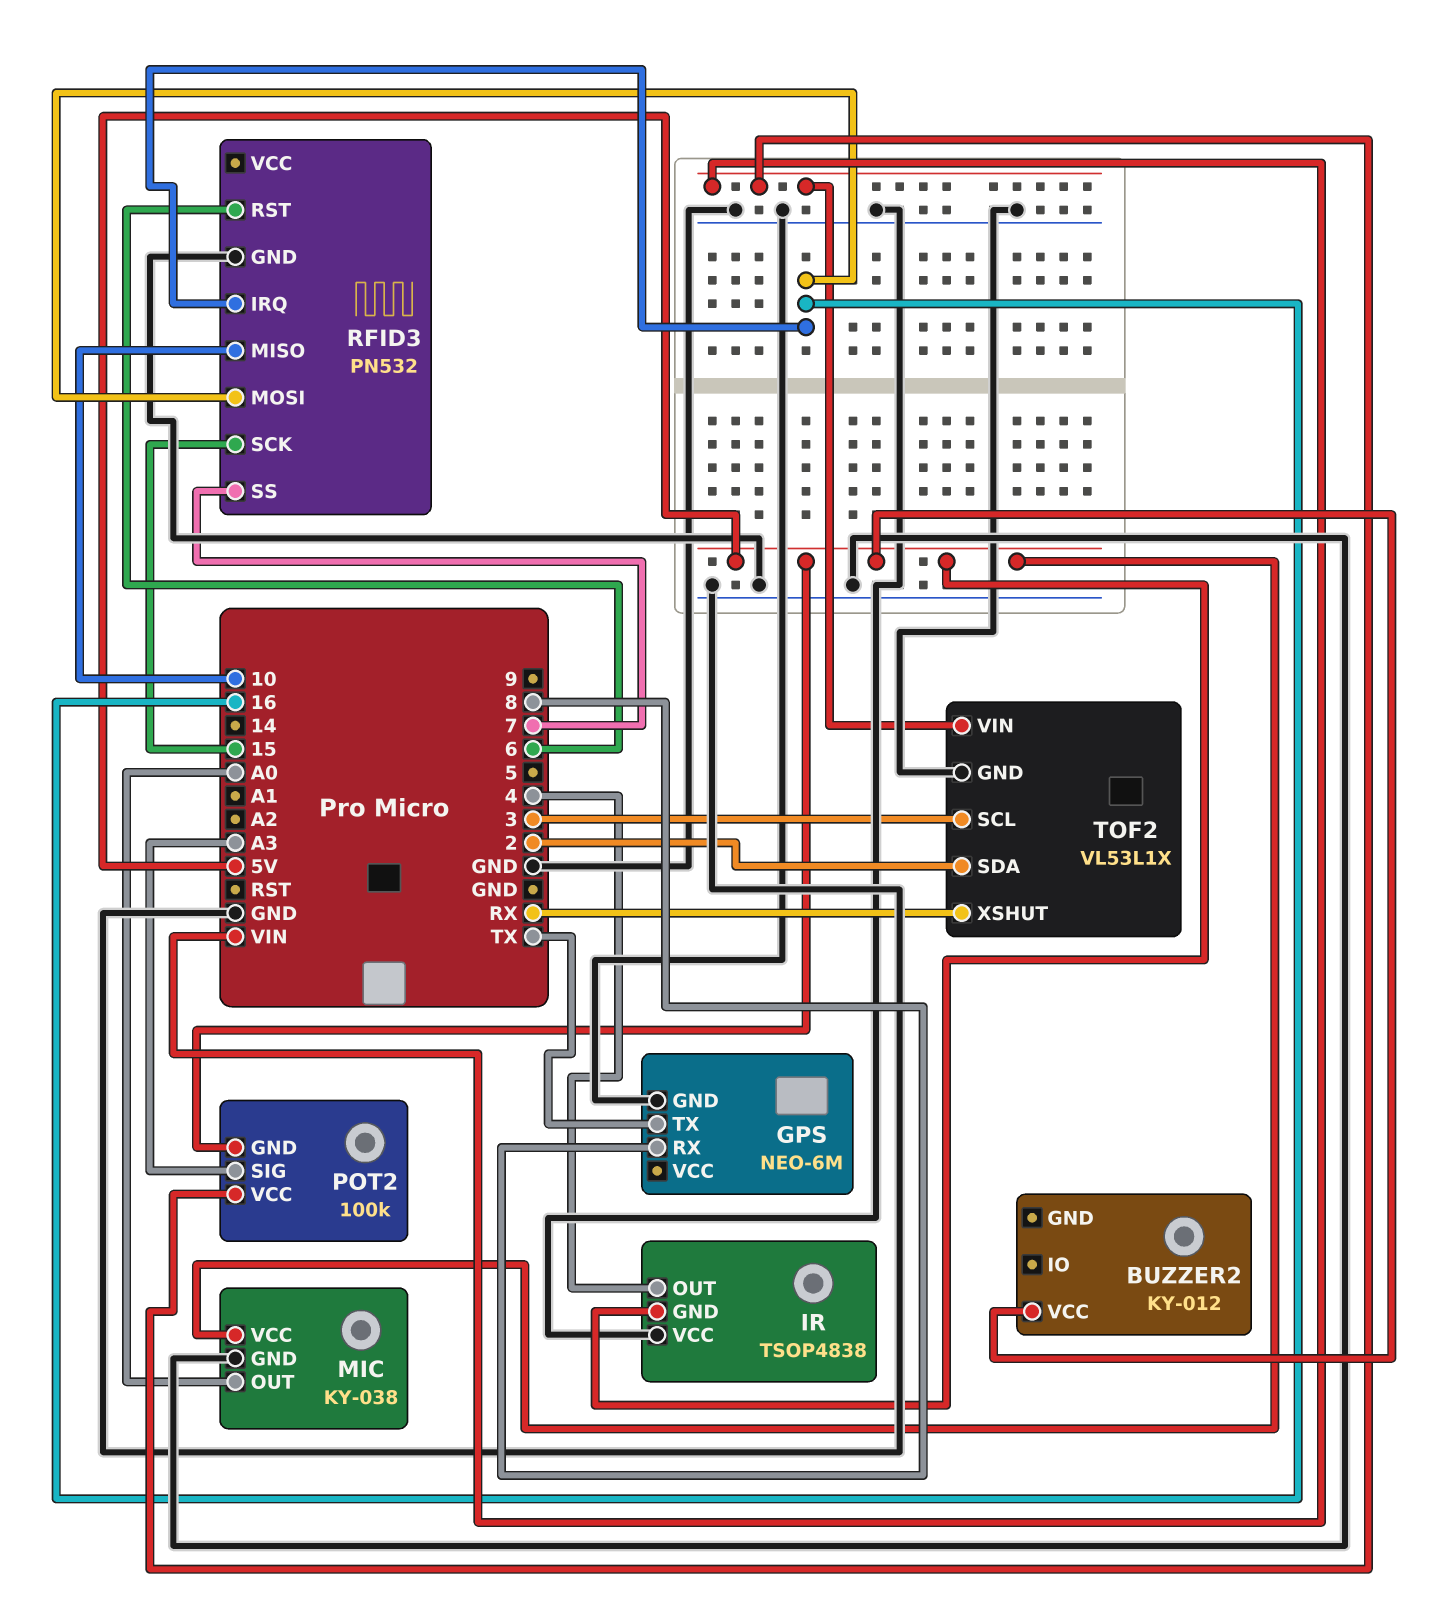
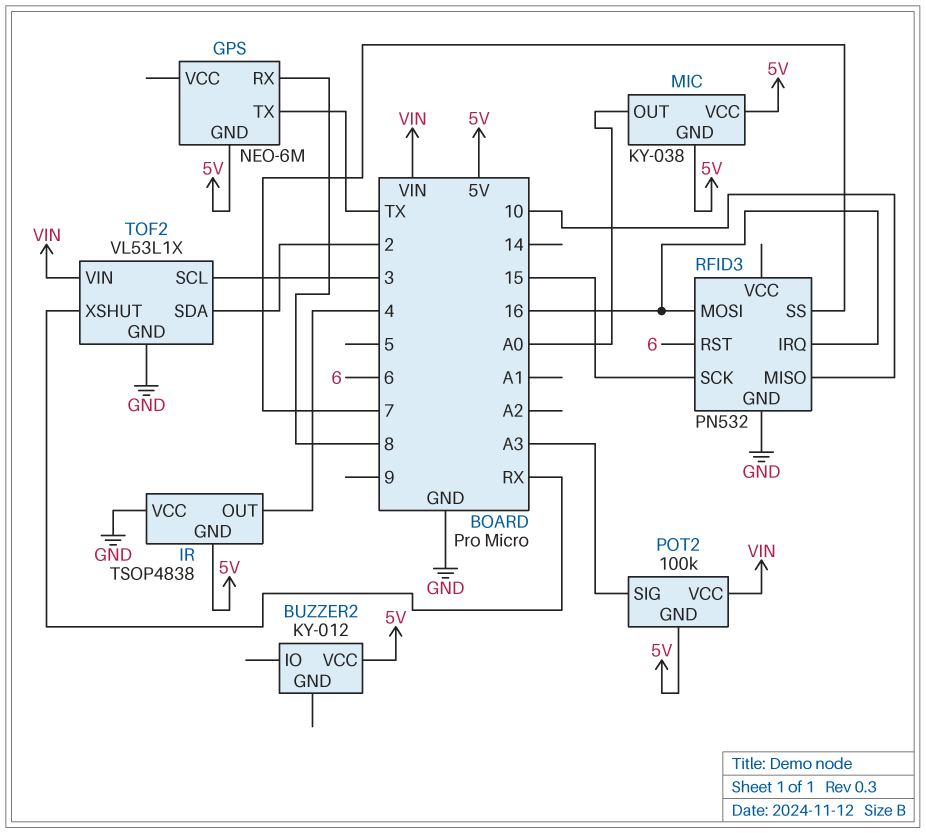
GPS pin GND: GND -> 5V
MIC pin GND: GND -> 5V

